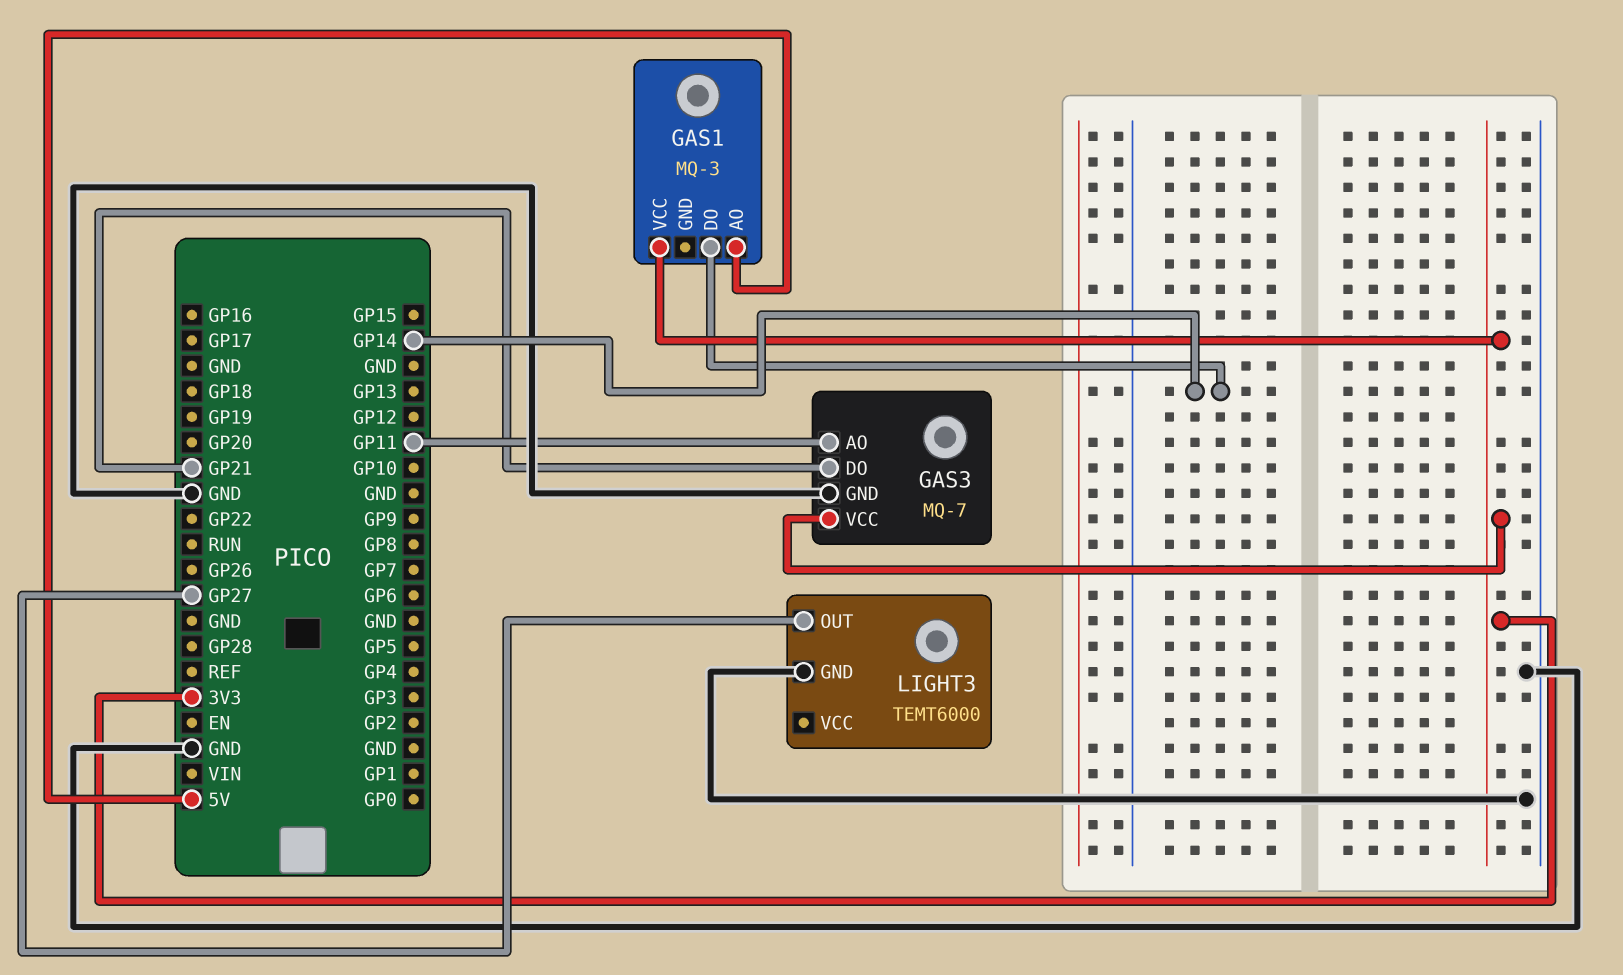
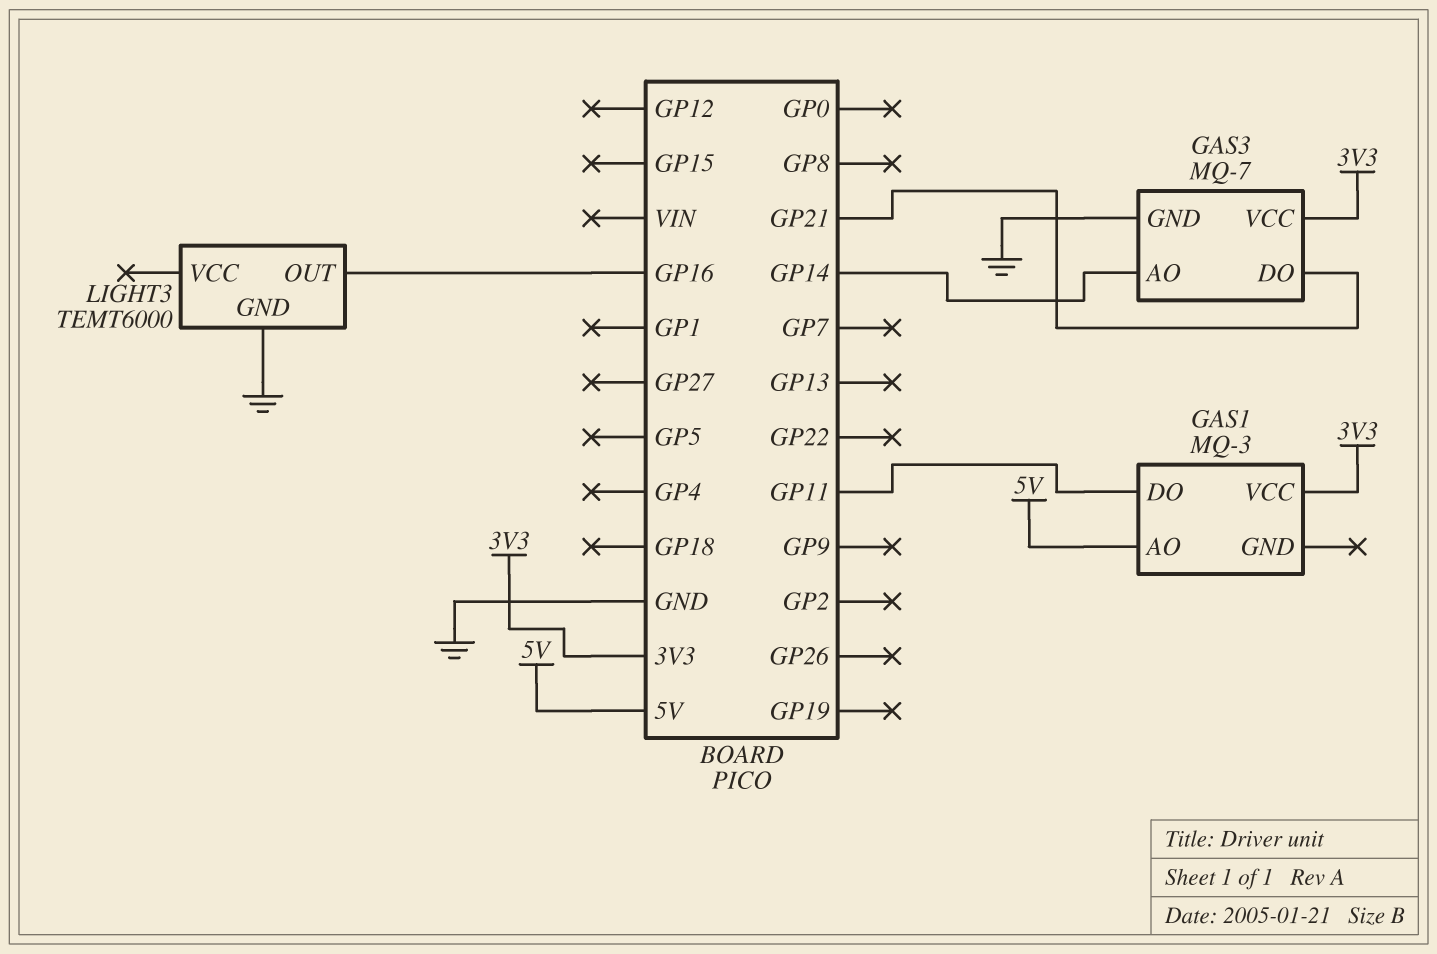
GAS1 pin DO: GP14 -> GP11
GAS3 pin AO: GP11 -> GP14
LIGHT3 pin OUT: GP27 -> GP16

